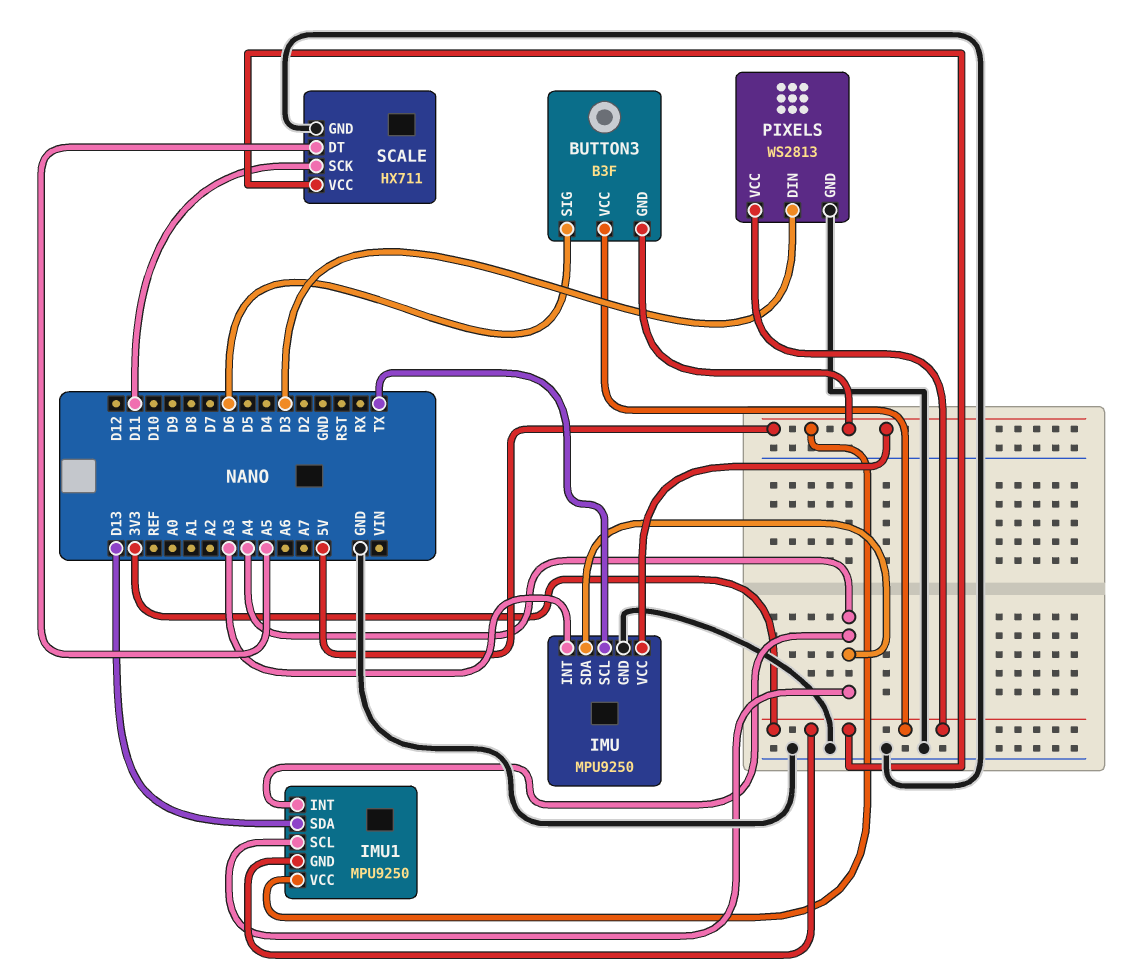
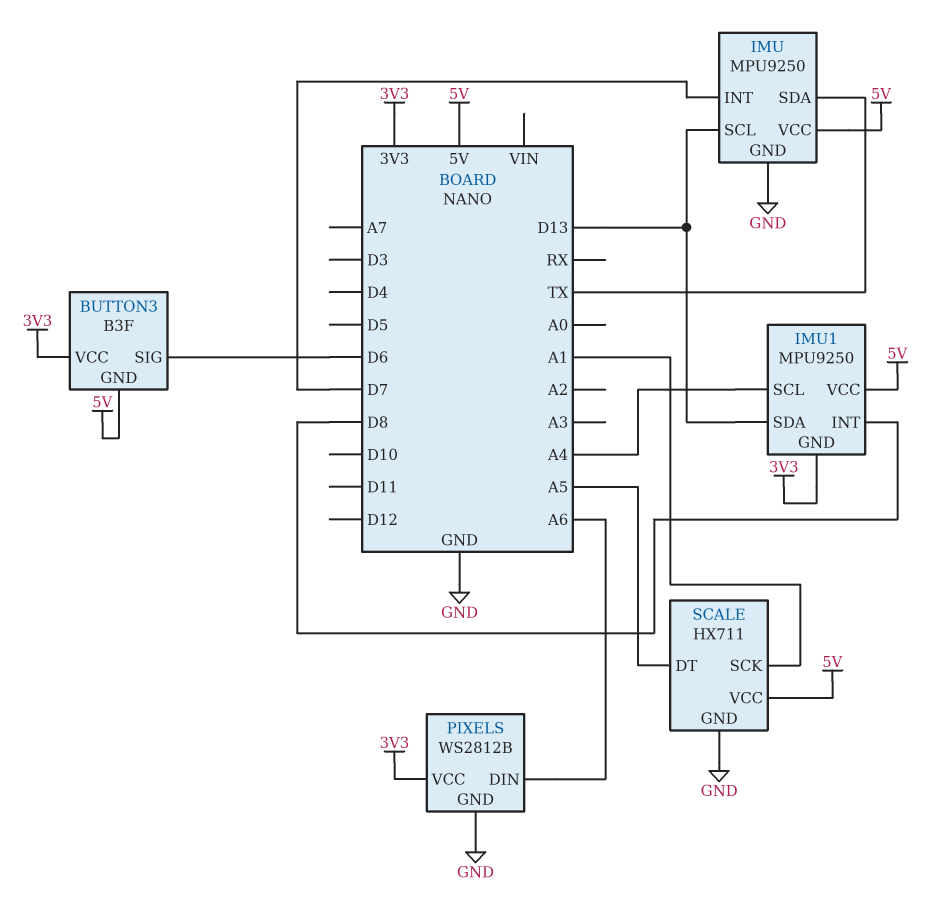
IMU pin INT: A3 -> D7
IMU pin SCL: TX -> D13
IMU pin SDA: A4 -> TX
IMU1 pin INT: A4 -> D8
PIXELS: WS2813 -> WS2812B
PIXELS pin DIN: D3 -> A6
SCALE pin SCK: D11 -> A1
SCALE pin VCC: 3V3 -> 5V

